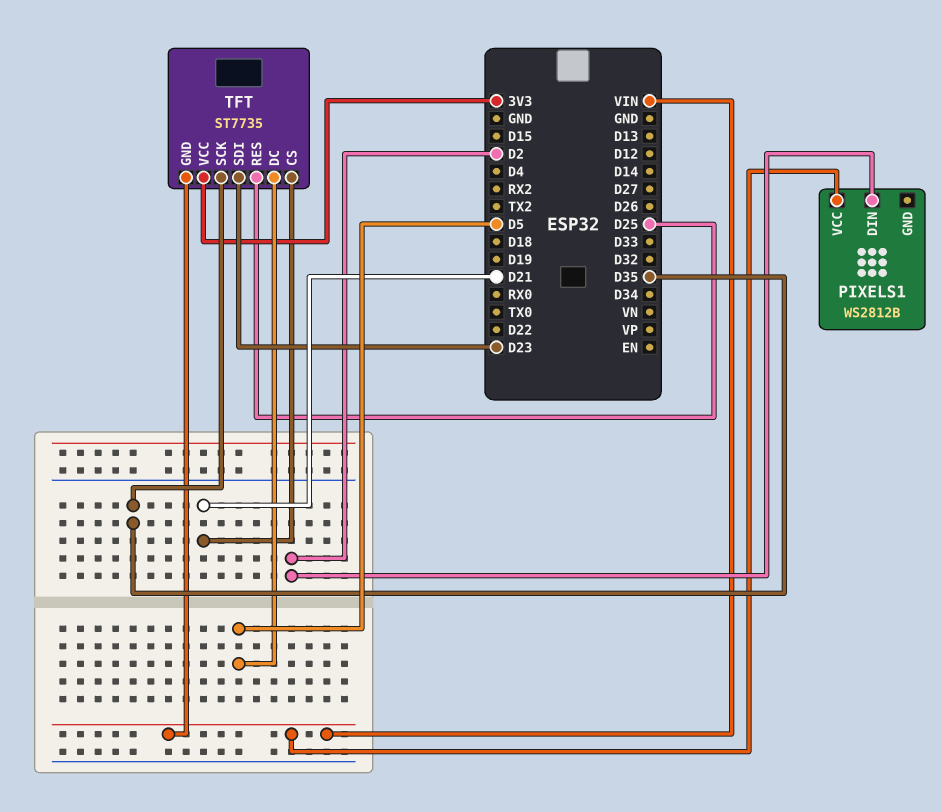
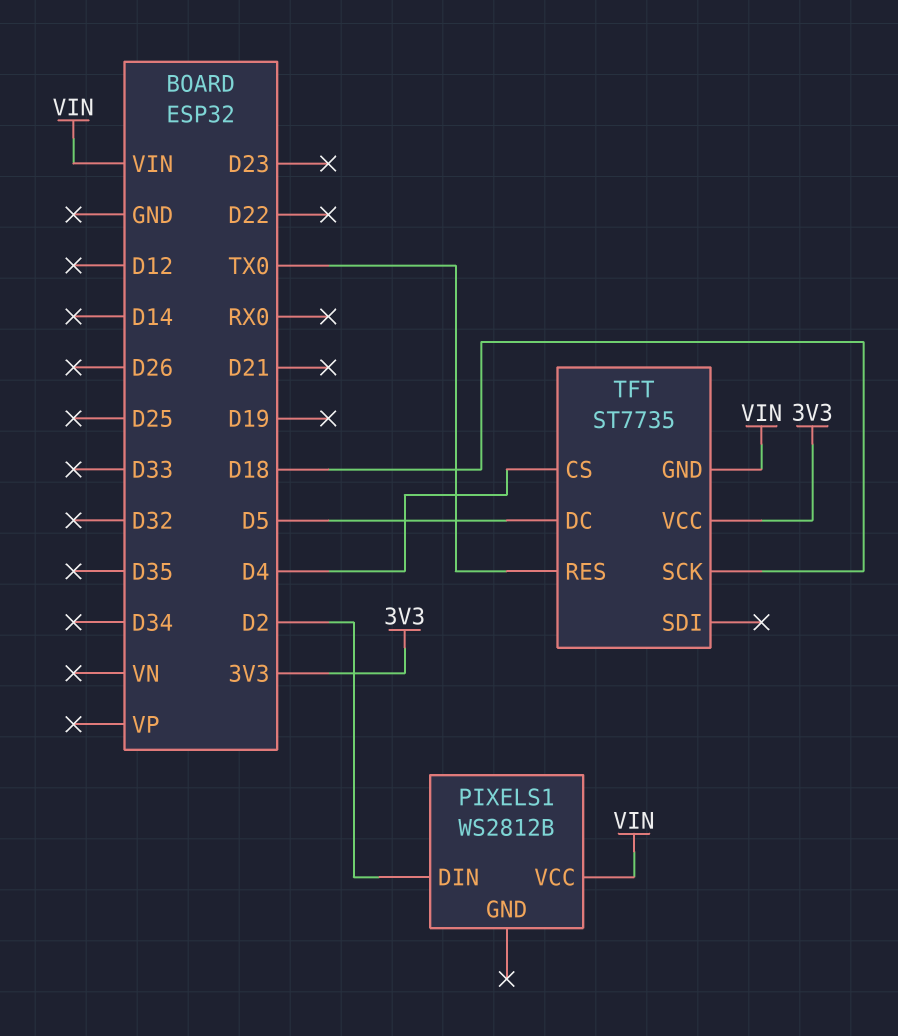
TFT pin CS: D21 -> D4
TFT pin RES: D25 -> TX0
TFT pin SCK: D35 -> D18
TFT pin SDI: D23 -> none

